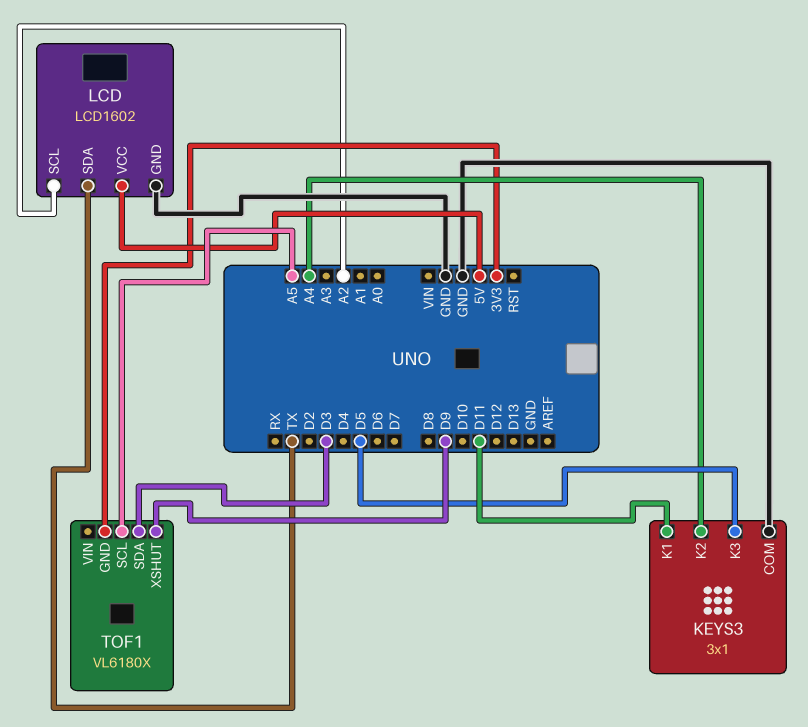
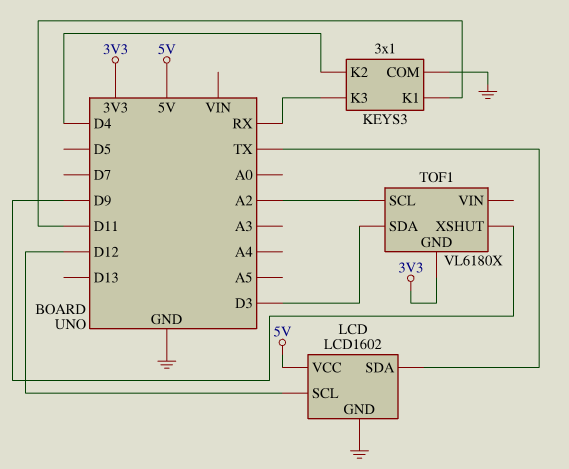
KEYS3 pin K2: A4 -> D4
KEYS3 pin K3: D5 -> RX
LCD pin SCL: A2 -> D12
TOF1 pin SCL: A5 -> A2

